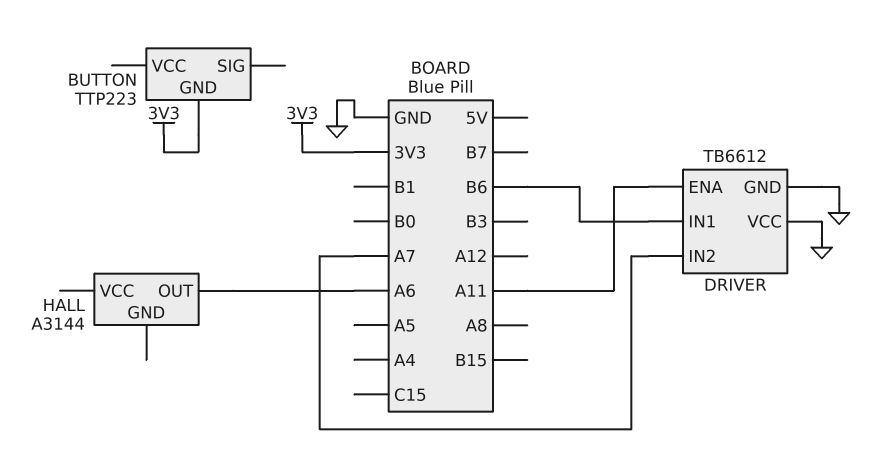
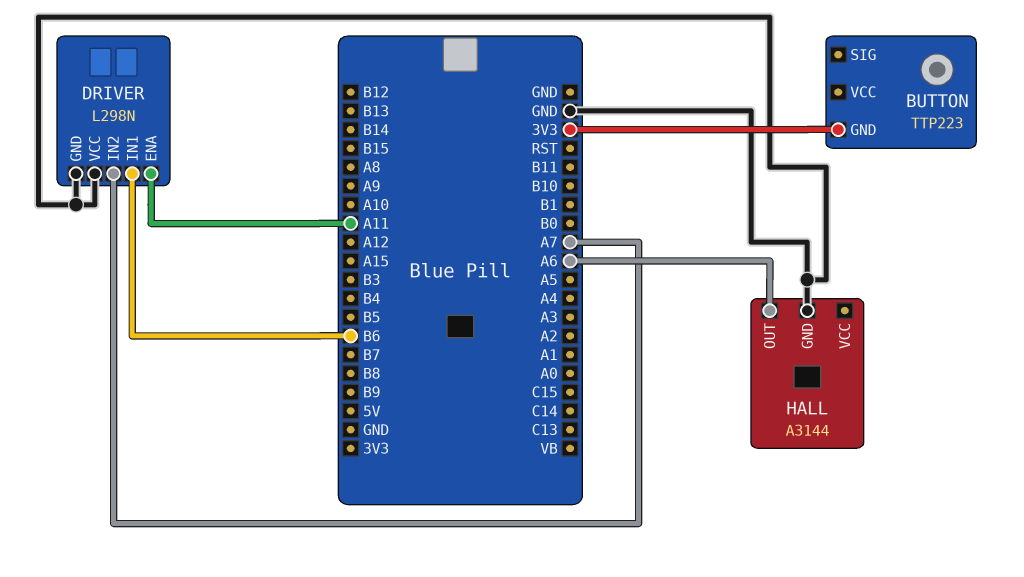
DRIVER: TB6612 -> L298N
HALL pin GND: none -> GND

